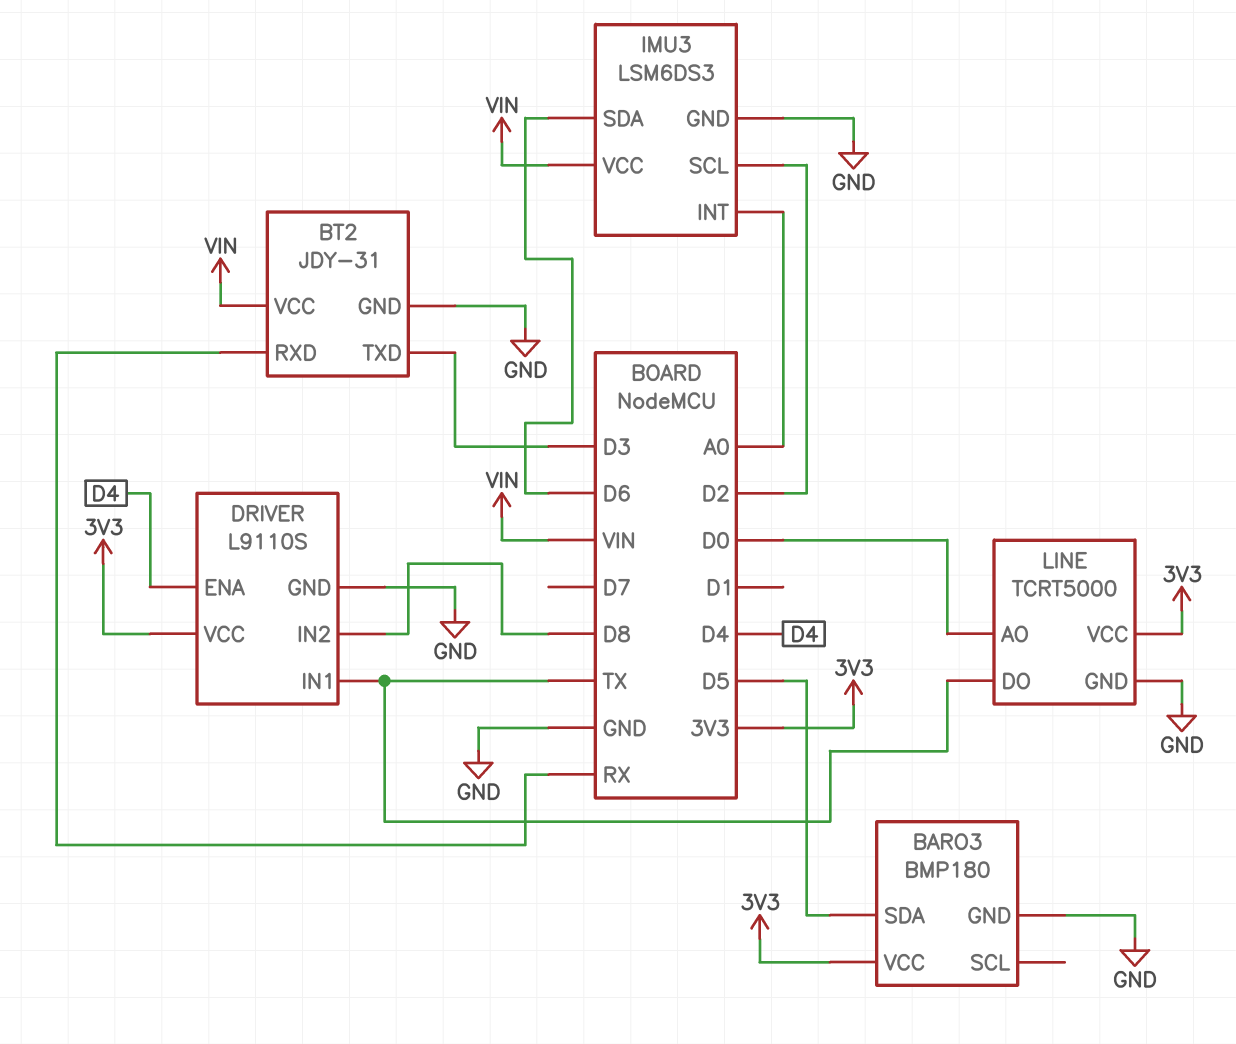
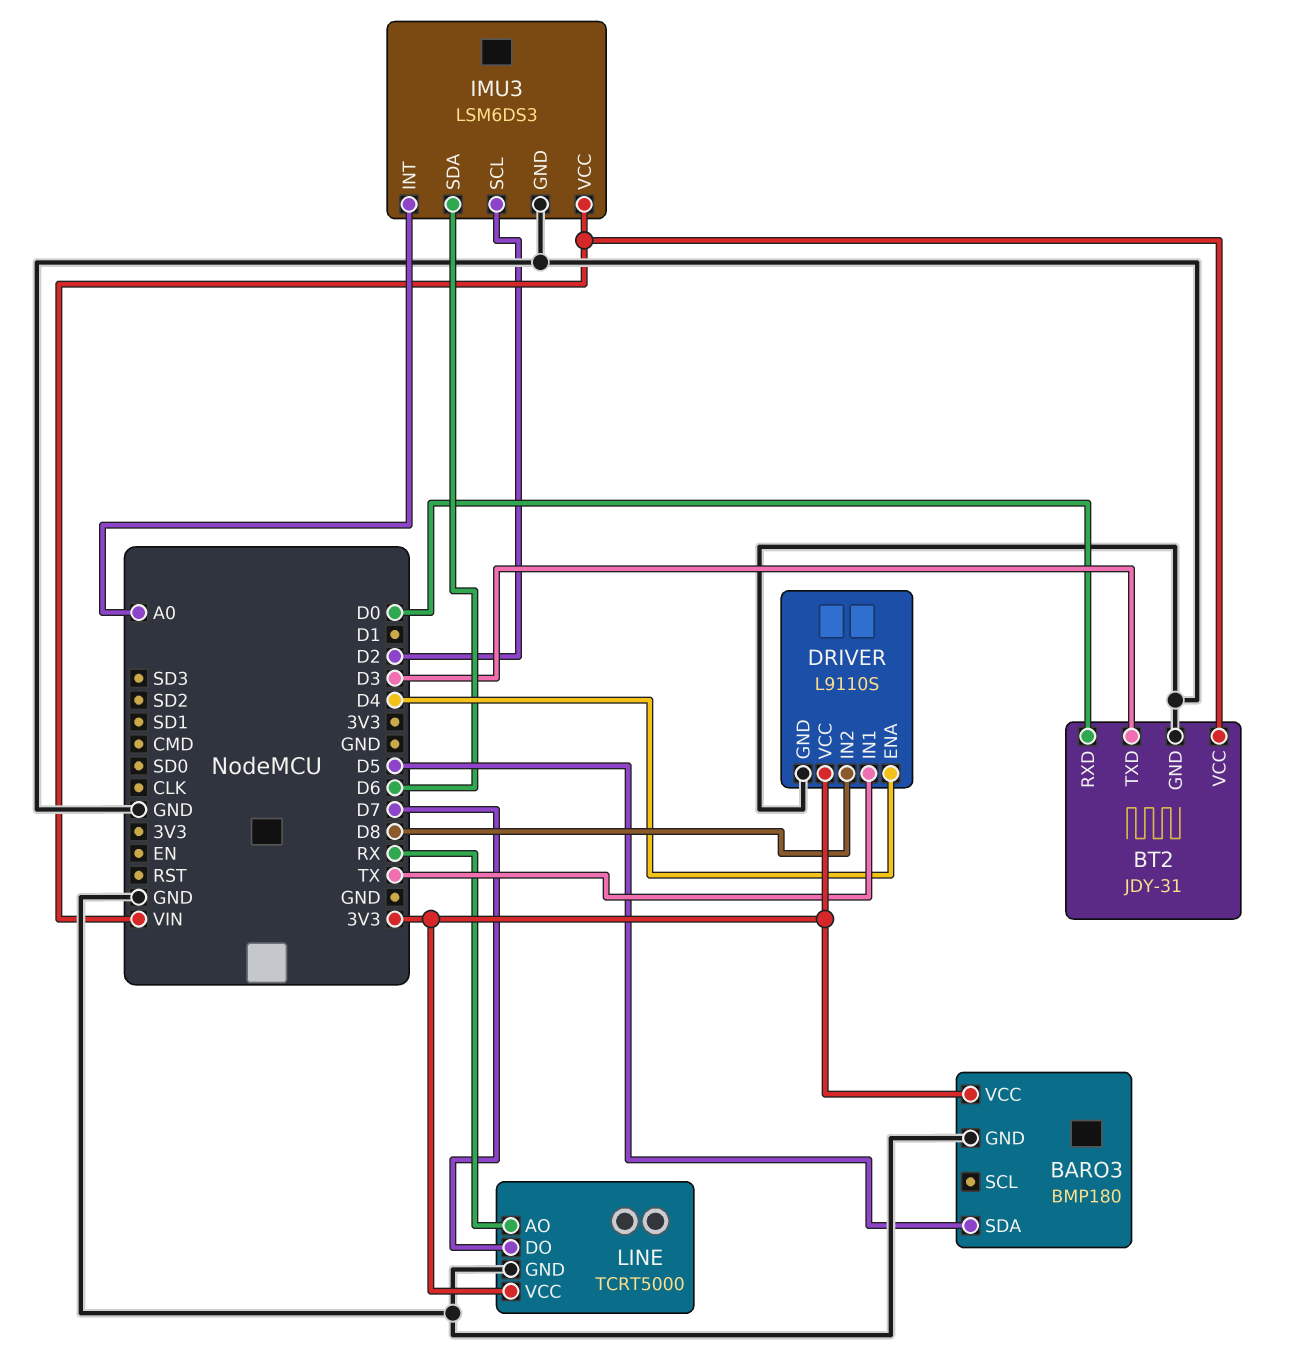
BT2 pin RXD: RX -> D0
LINE pin AO: D0 -> RX
LINE pin DO: TX -> D7

